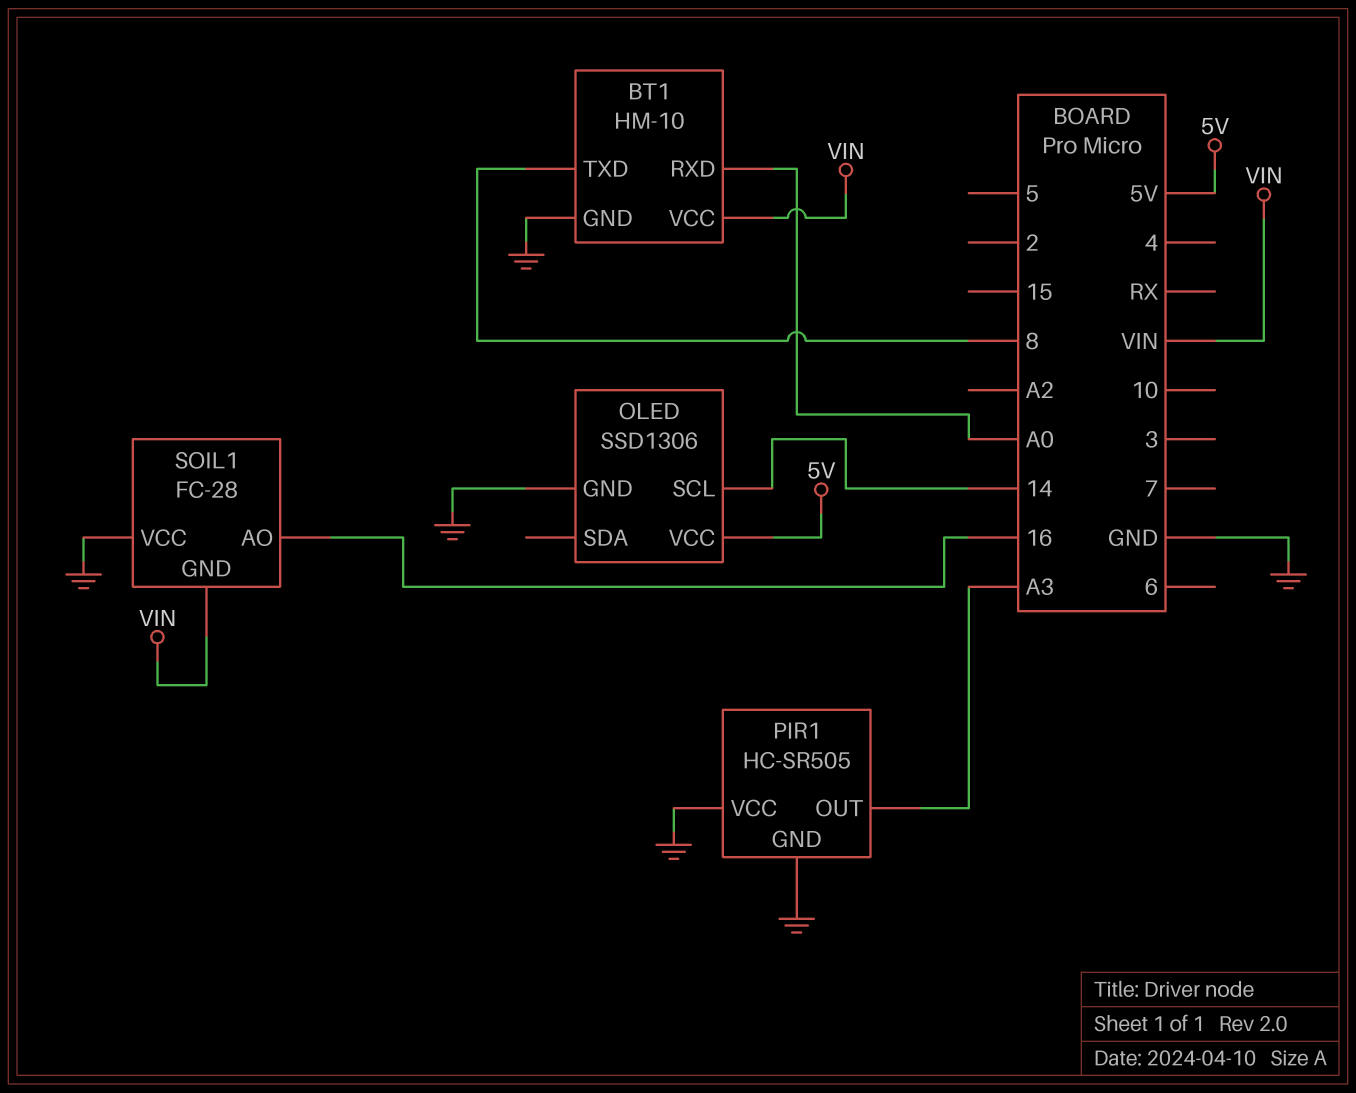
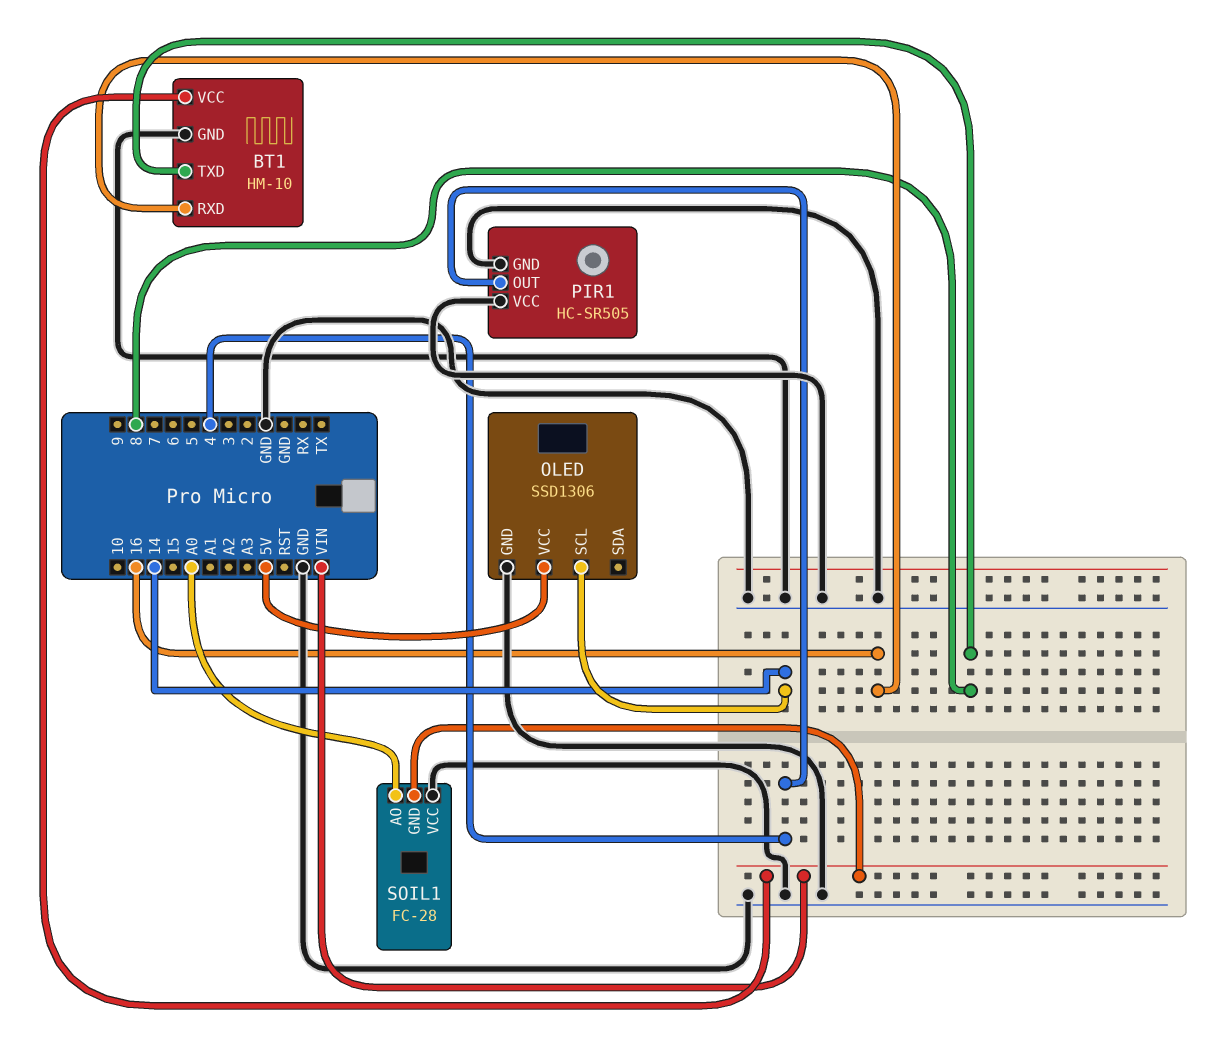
BT1 pin RXD: A0 -> 16
PIR1 pin OUT: A3 -> 4
SOIL1 pin AO: 16 -> A0

